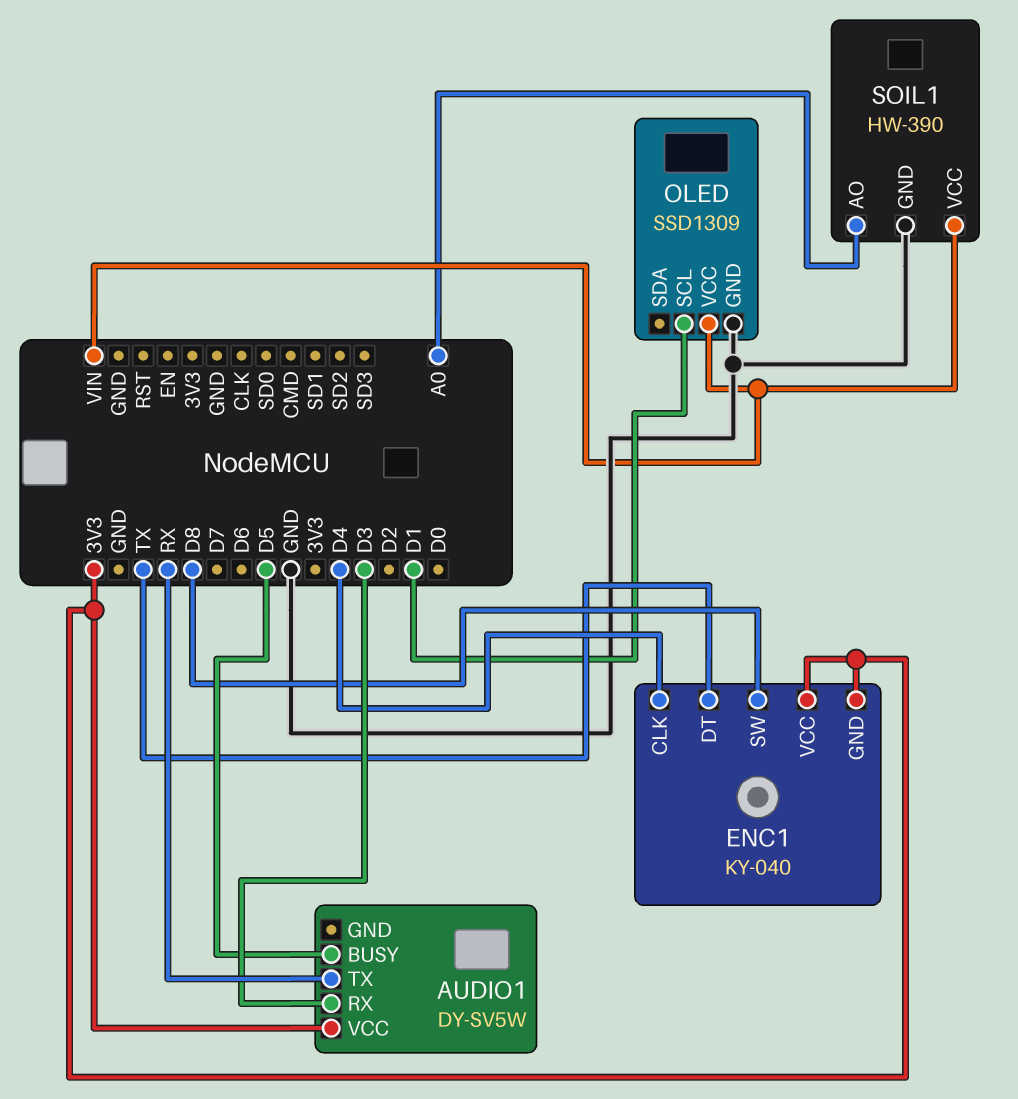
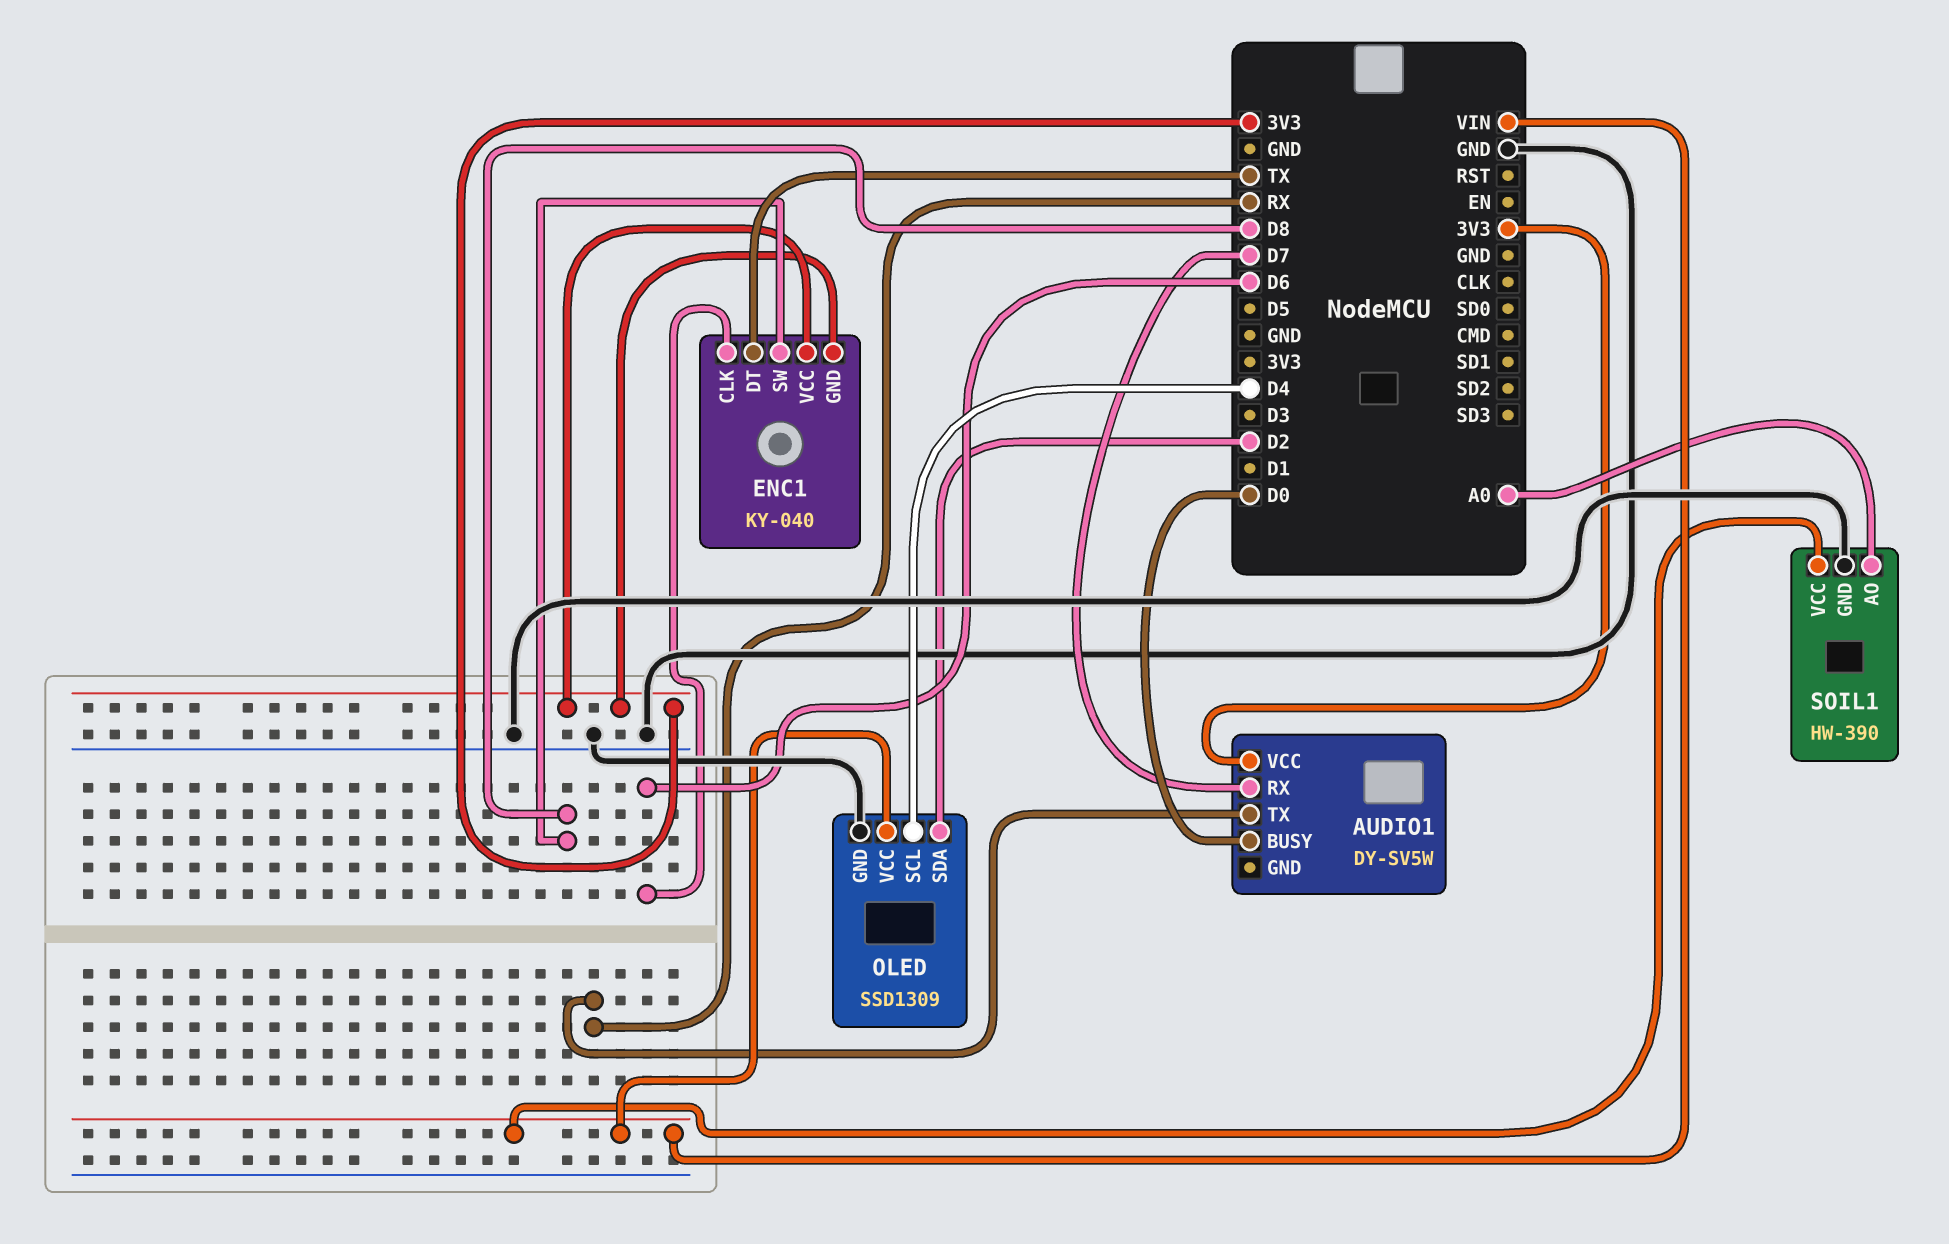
AUDIO1 pin BUSY: D5 -> D0
AUDIO1 pin RX: D3 -> D7
ENC1 pin CLK: D4 -> D6
OLED pin SCL: D1 -> D4
OLED pin SDA: none -> D2

